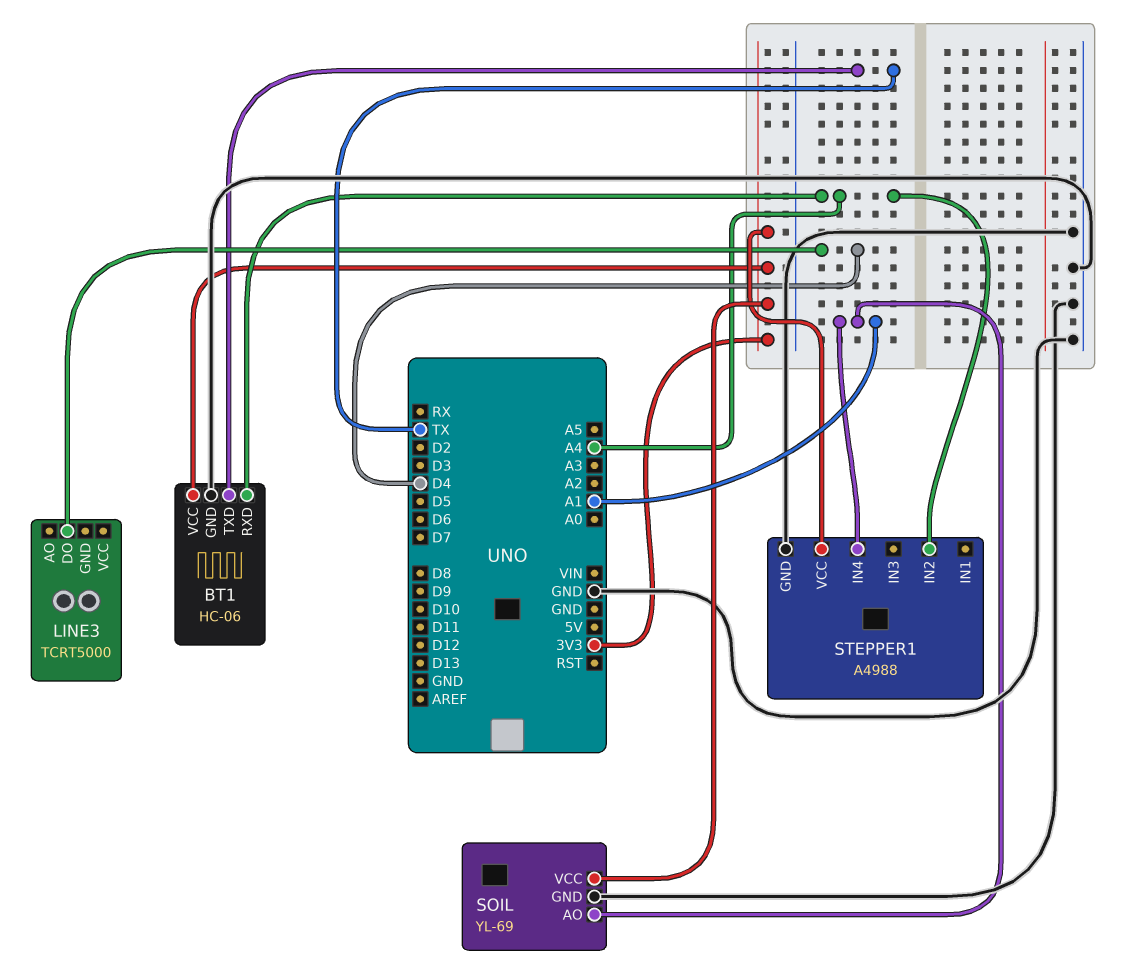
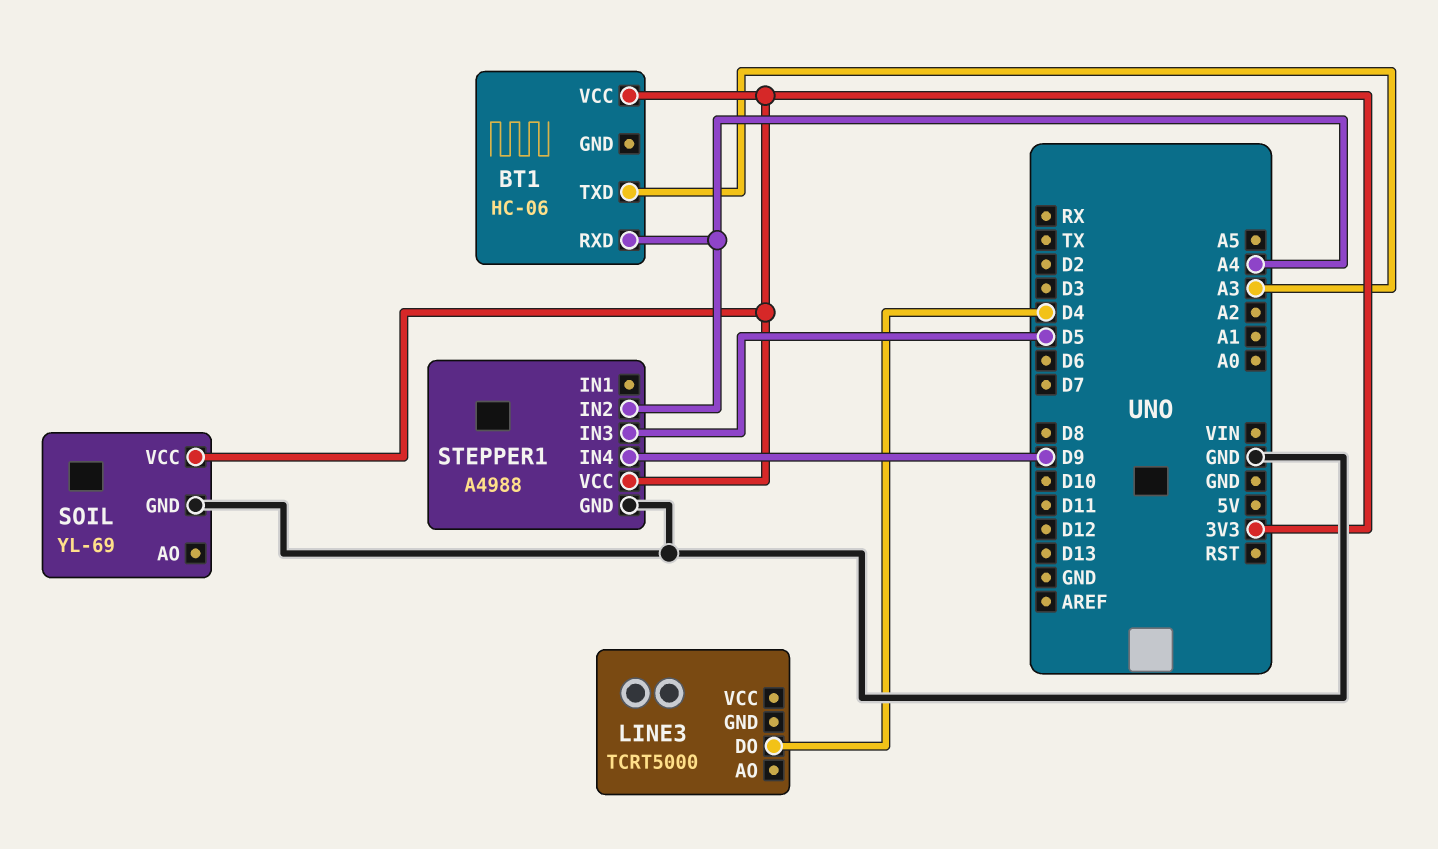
BT1 pin GND: GND -> none
BT1 pin TXD: TX -> A3
SOIL pin AO: A1 -> none
STEPPER1 pin IN3: none -> D5
STEPPER1 pin IN4: A1 -> D9

